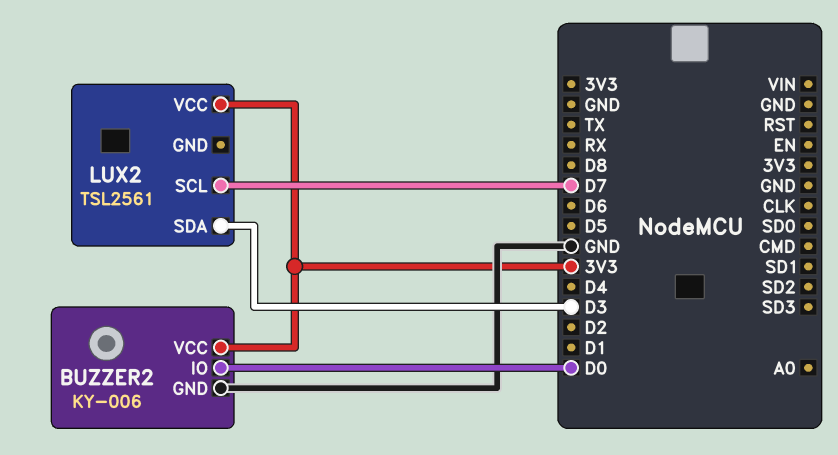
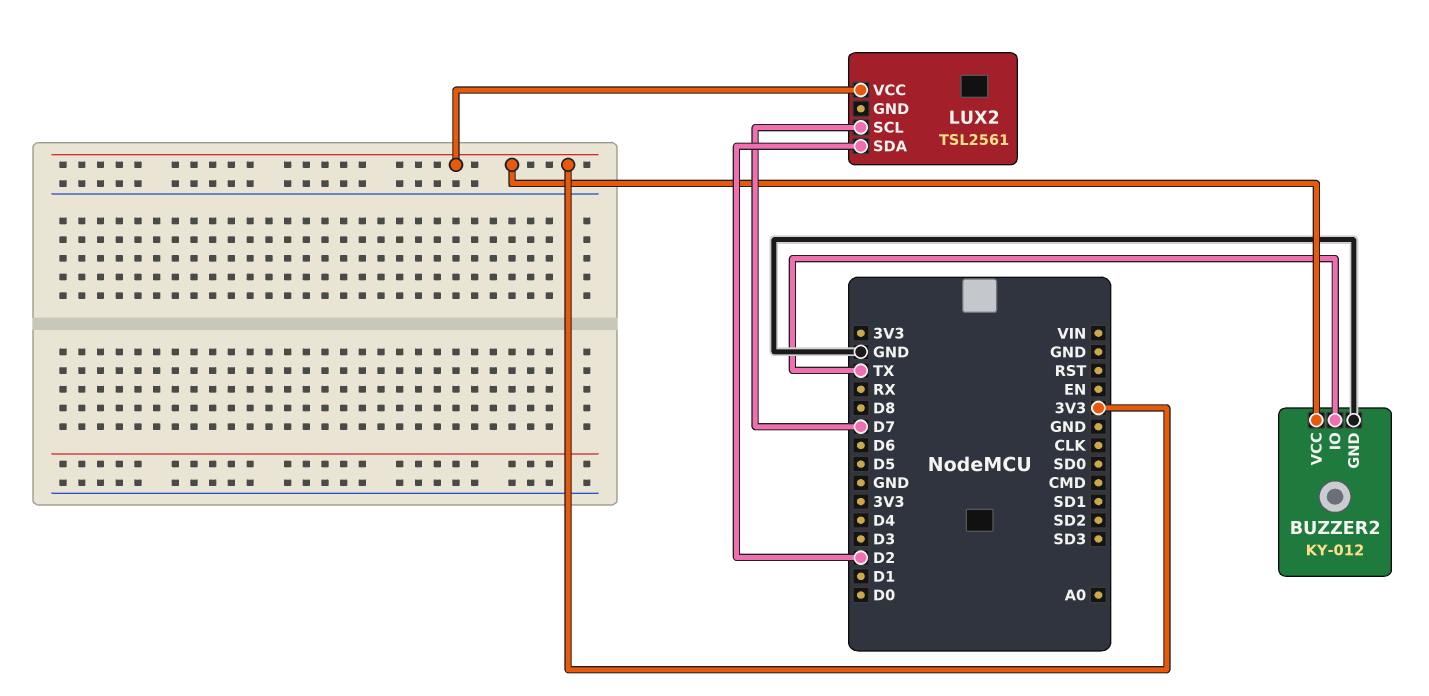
BUZZER2: KY-006 -> KY-012
BUZZER2 pin IO: D0 -> TX
LUX2 pin SDA: D3 -> D2

